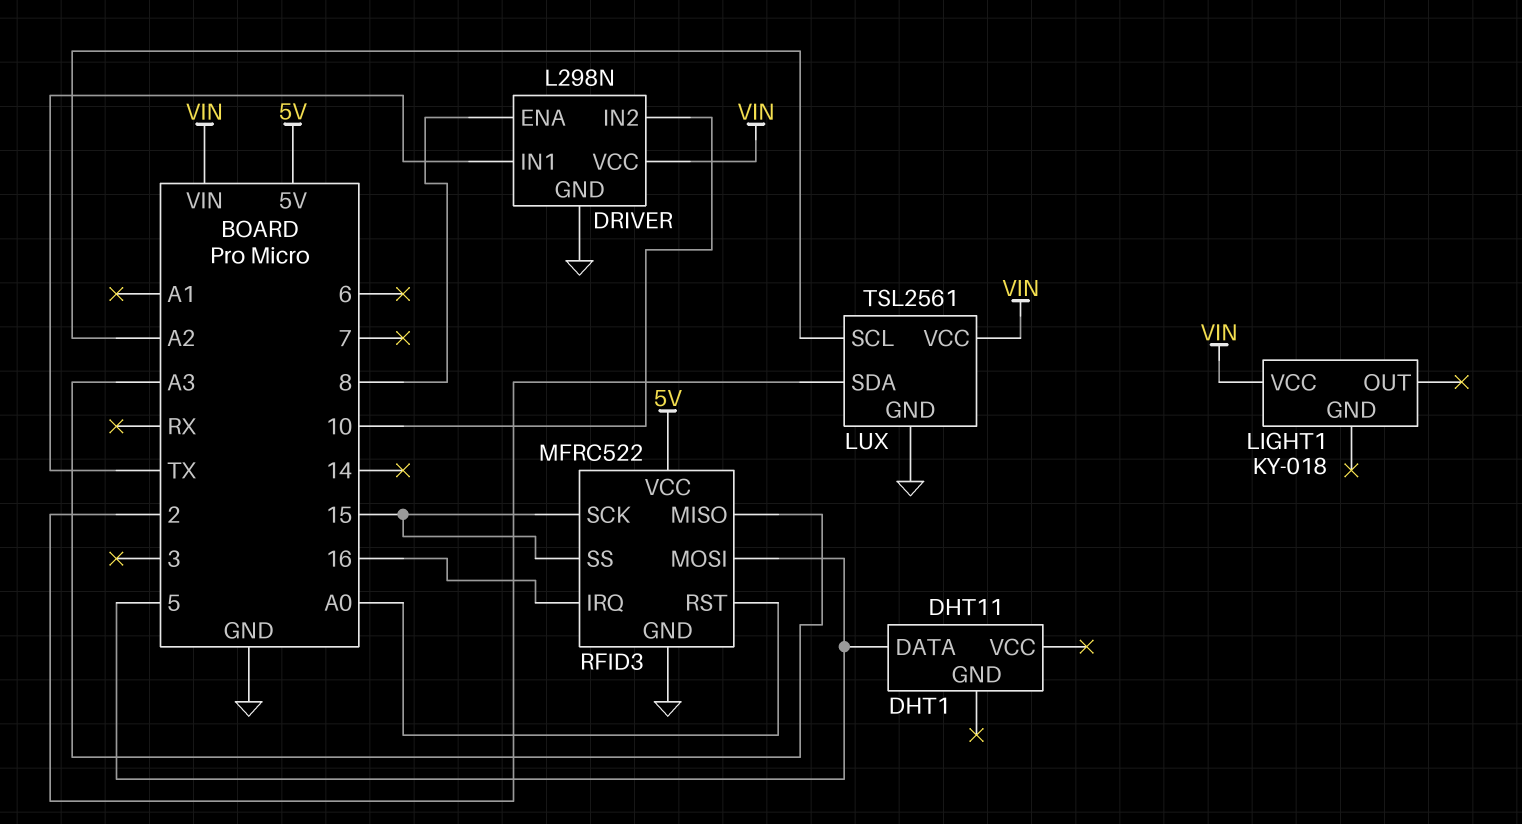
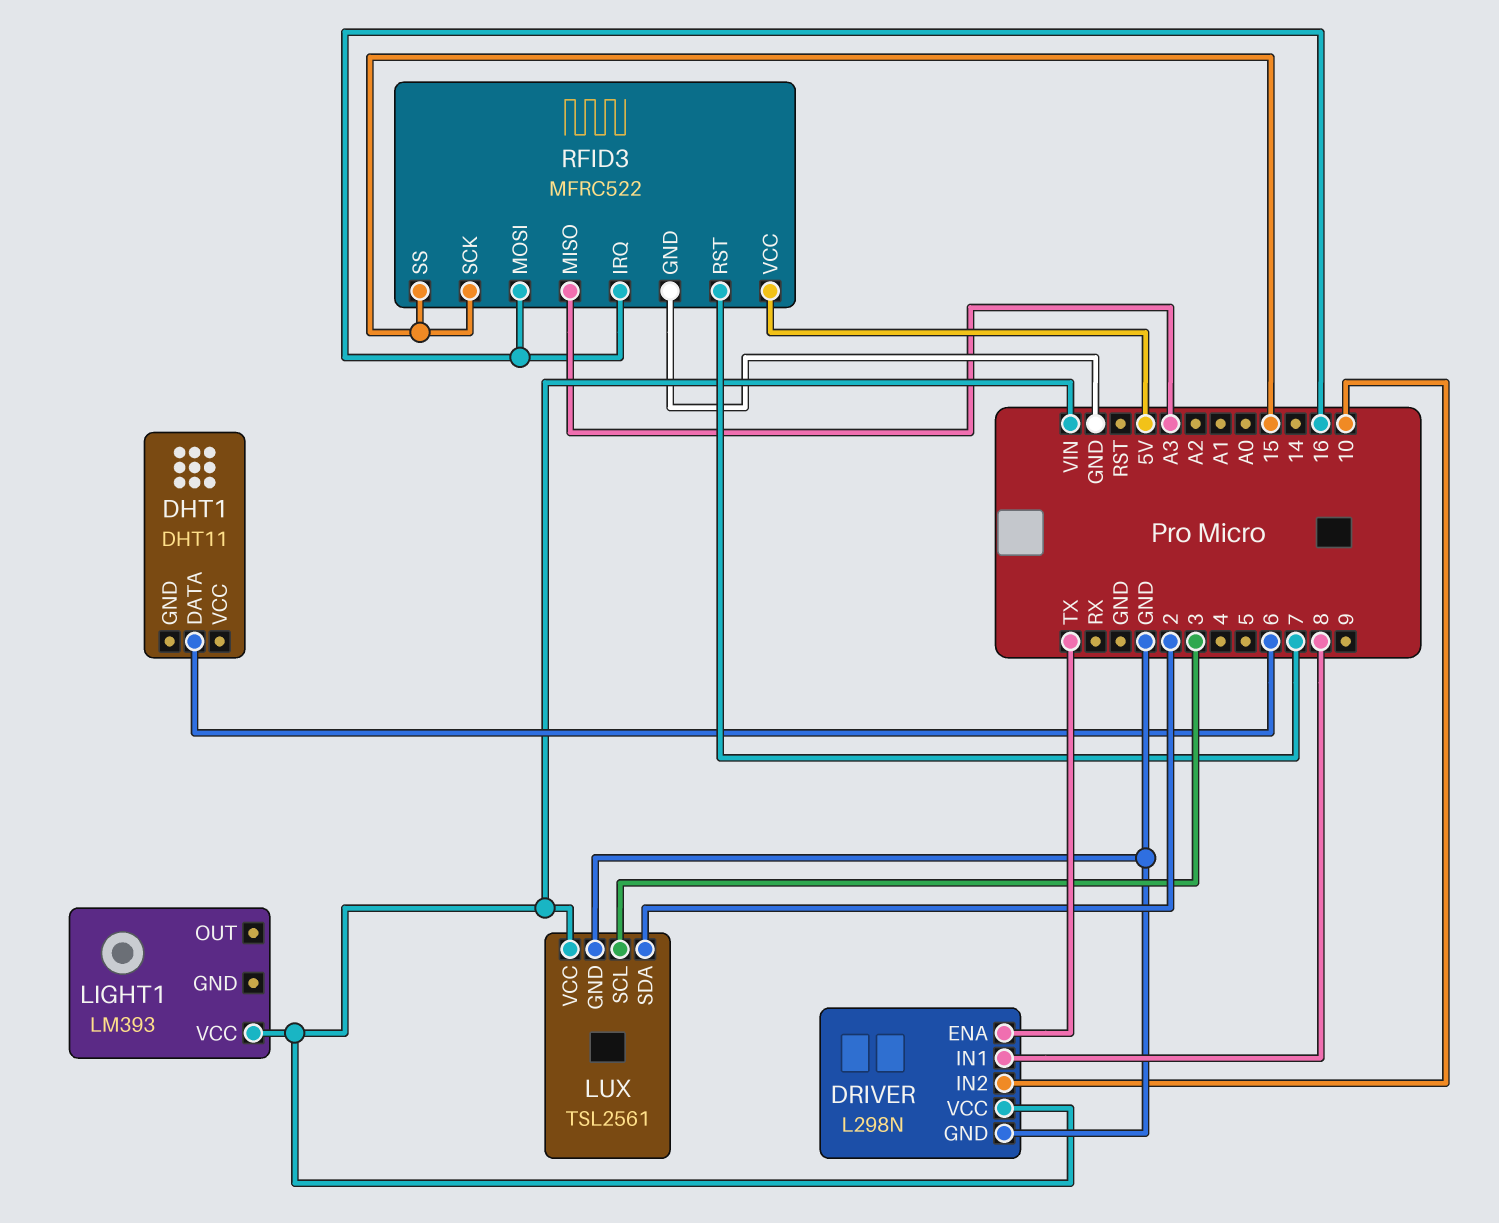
DHT1 pin DATA: 5 -> 6
DRIVER pin ENA: 8 -> TX
DRIVER pin IN1: TX -> 8
LIGHT1: KY-018 -> LM393
LUX pin SCL: A2 -> 3
RFID3 pin MOSI: 5 -> 16
RFID3 pin RST: A0 -> 7

